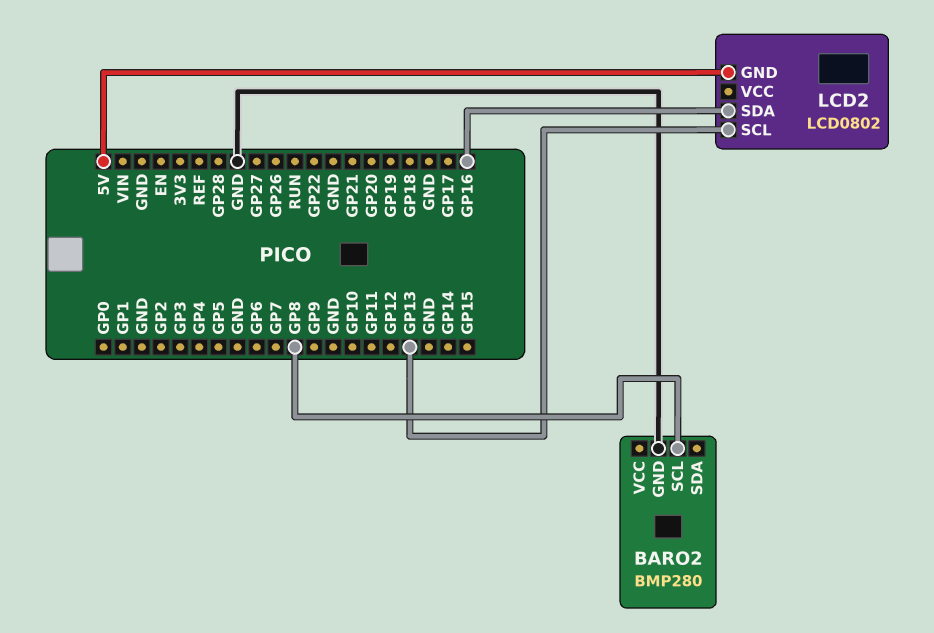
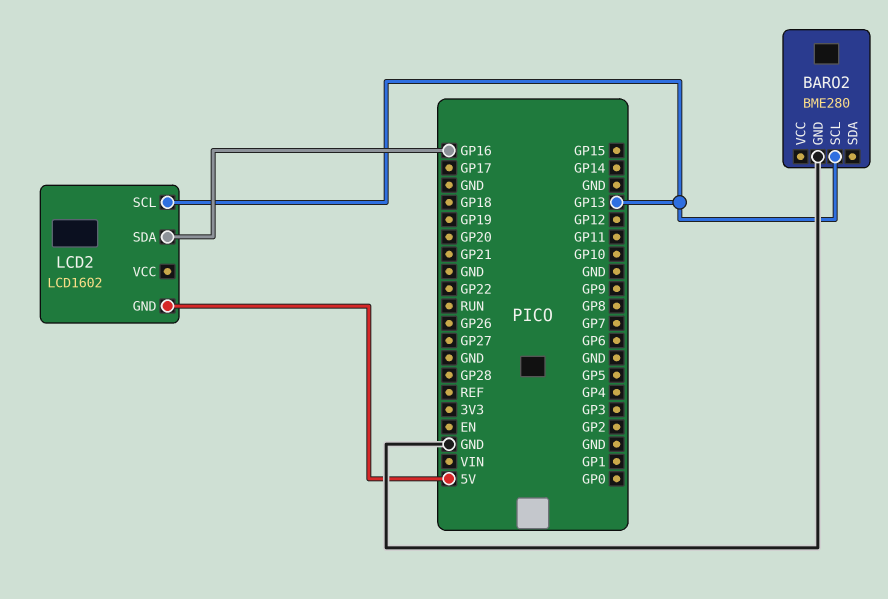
BARO2: BMP280 -> BME280
BARO2 pin SCL: GP8 -> GP13
LCD2: LCD0802 -> LCD1602

